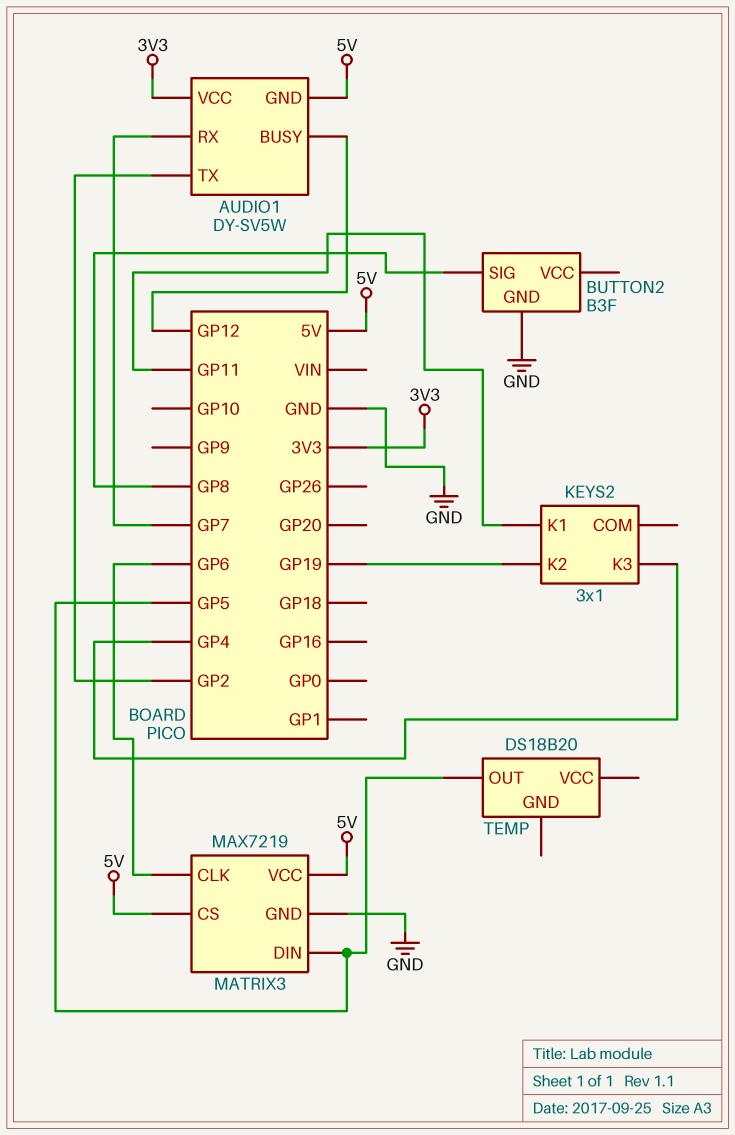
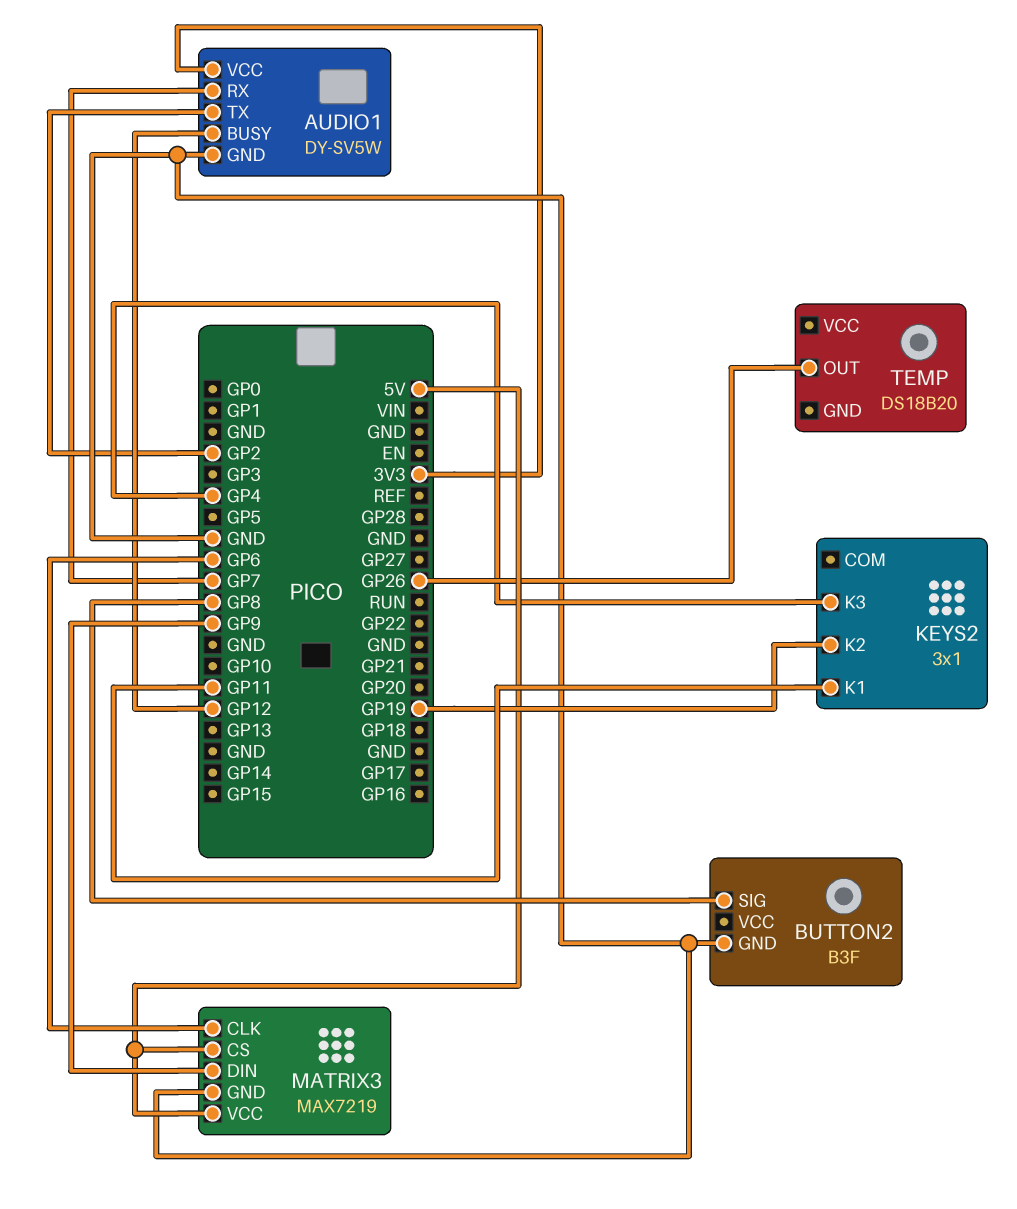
AUDIO1 pin GND: 5V -> GND
MATRIX3 pin DIN: GP5 -> GP9
TEMP pin OUT: GP5 -> GP26

